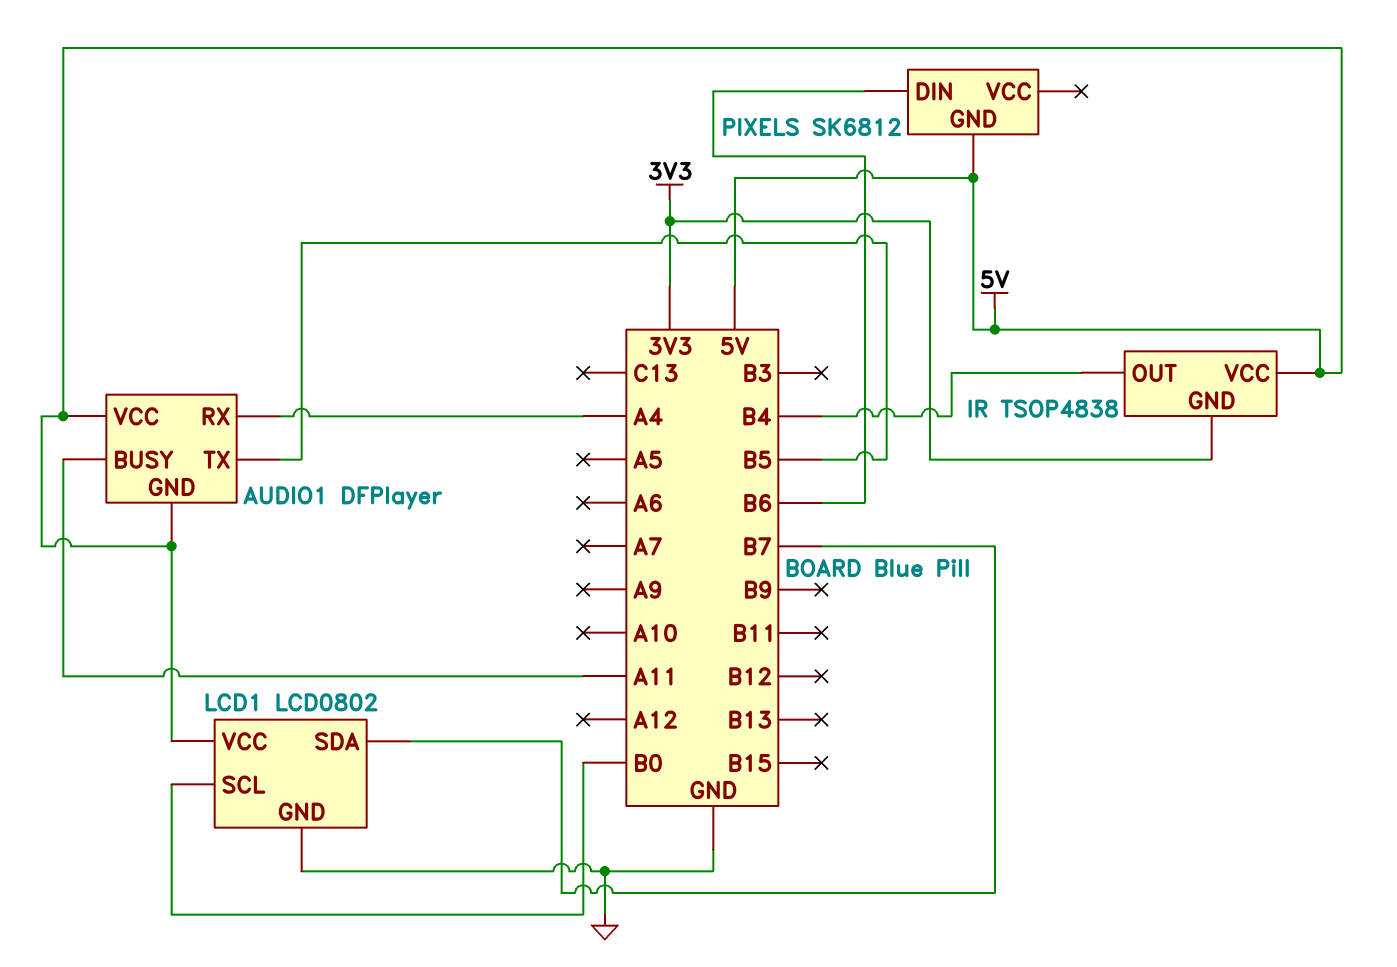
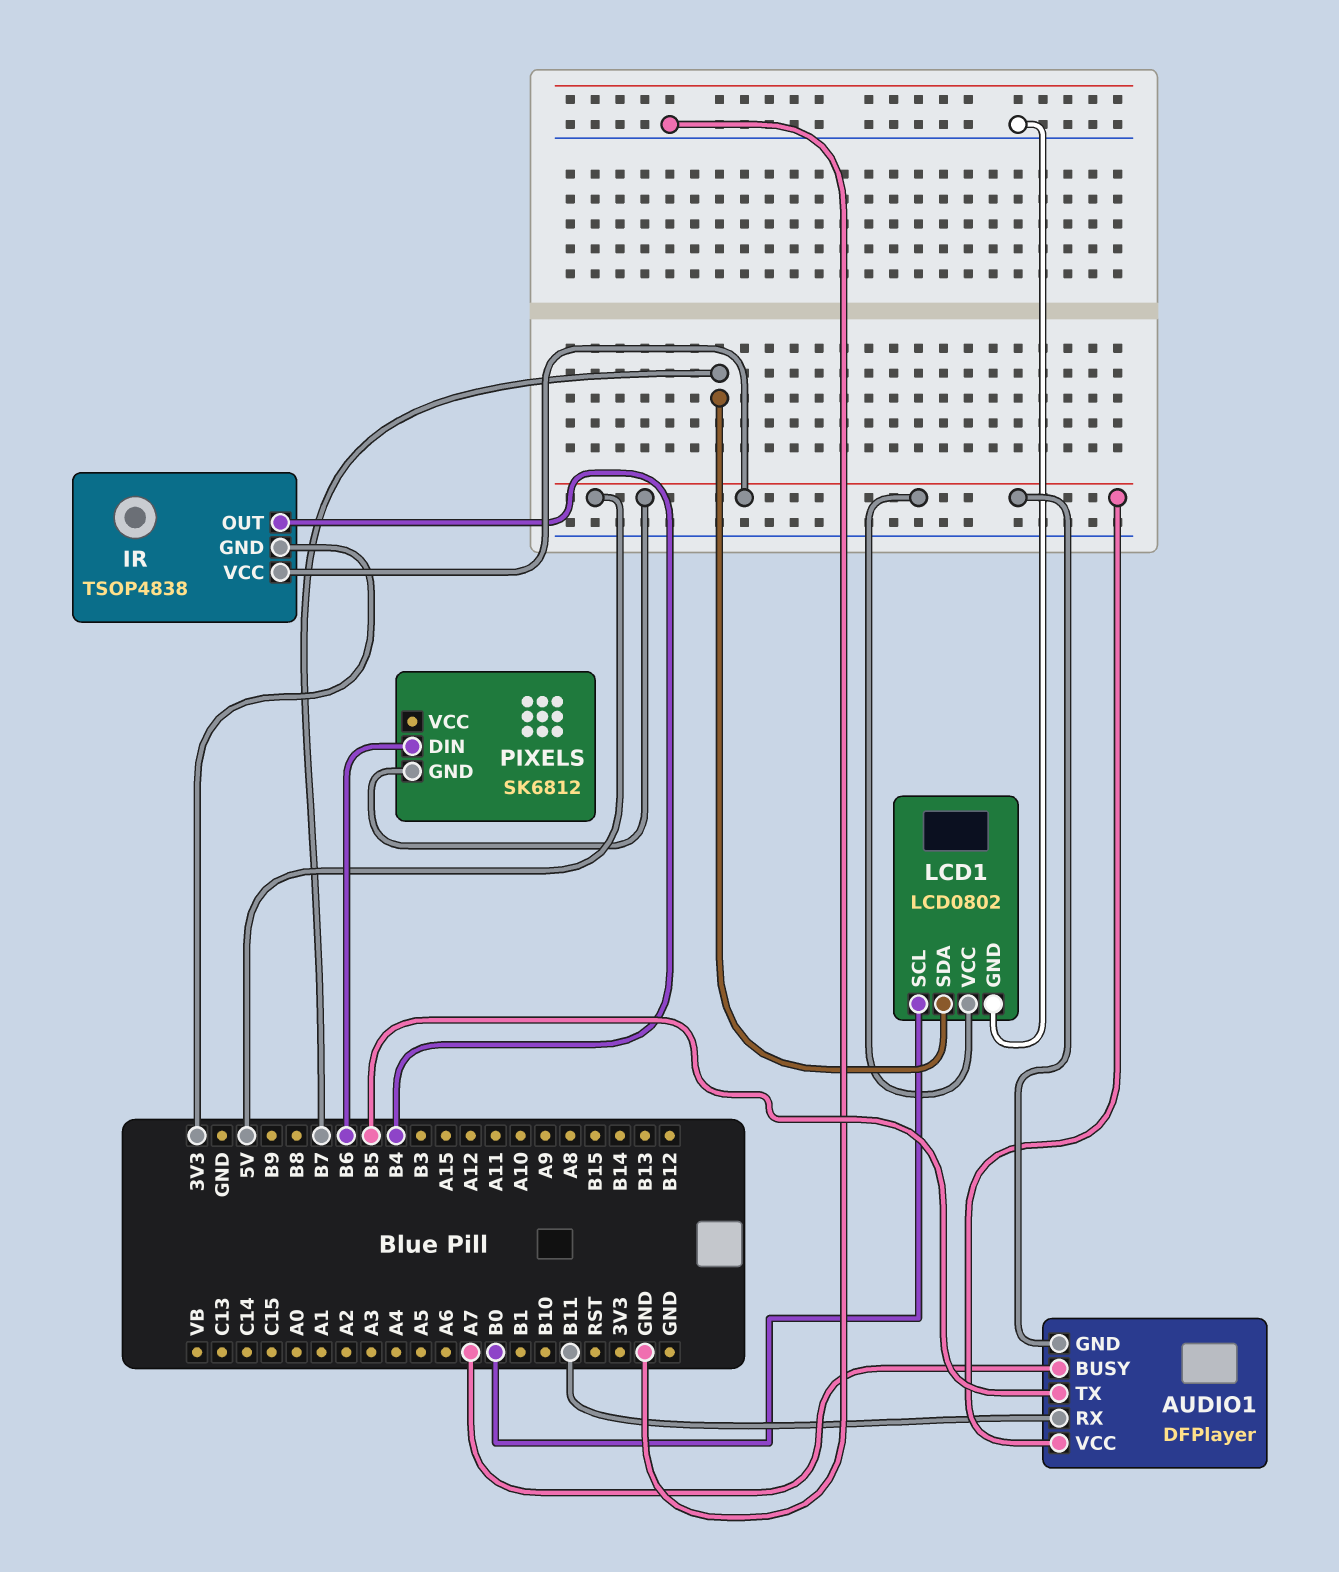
AUDIO1 pin BUSY: A11 -> A7
AUDIO1 pin RX: A4 -> B11

